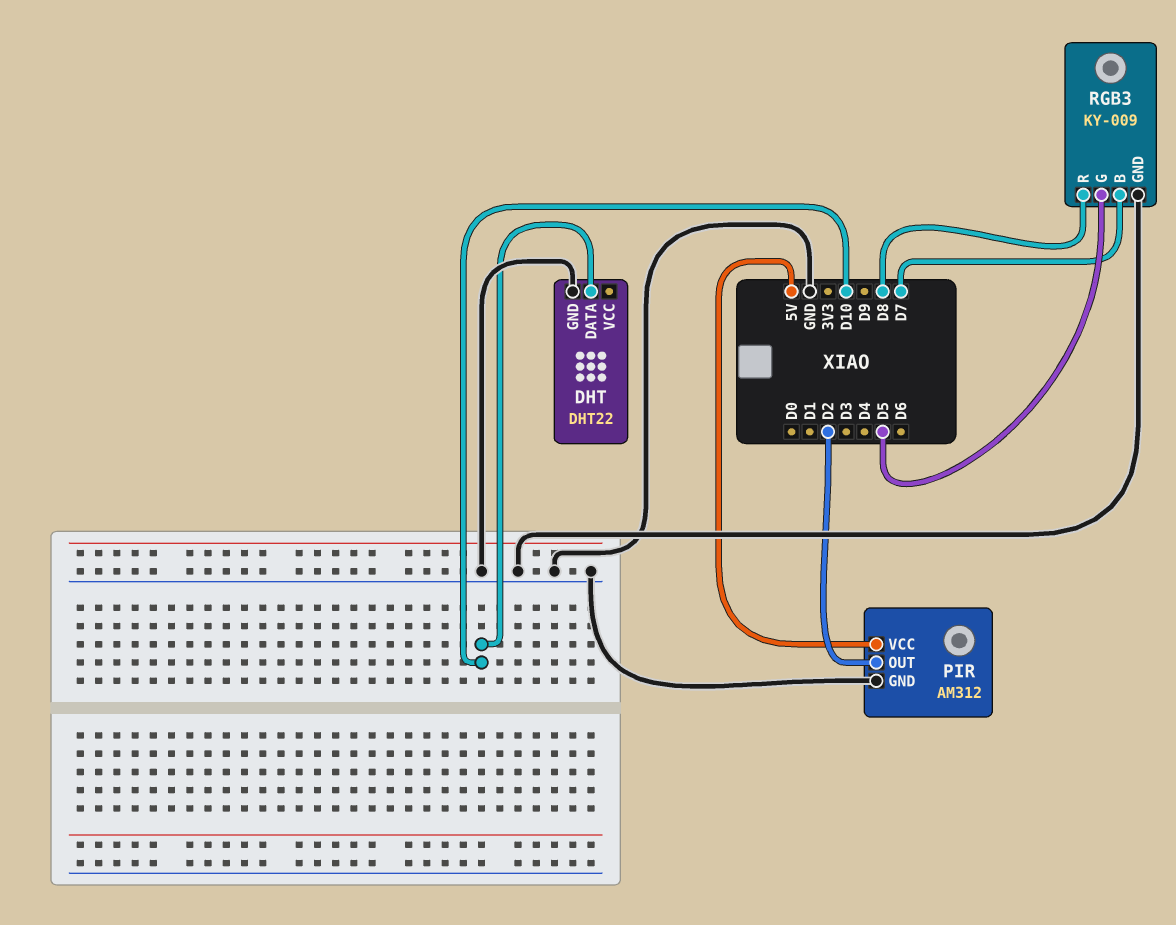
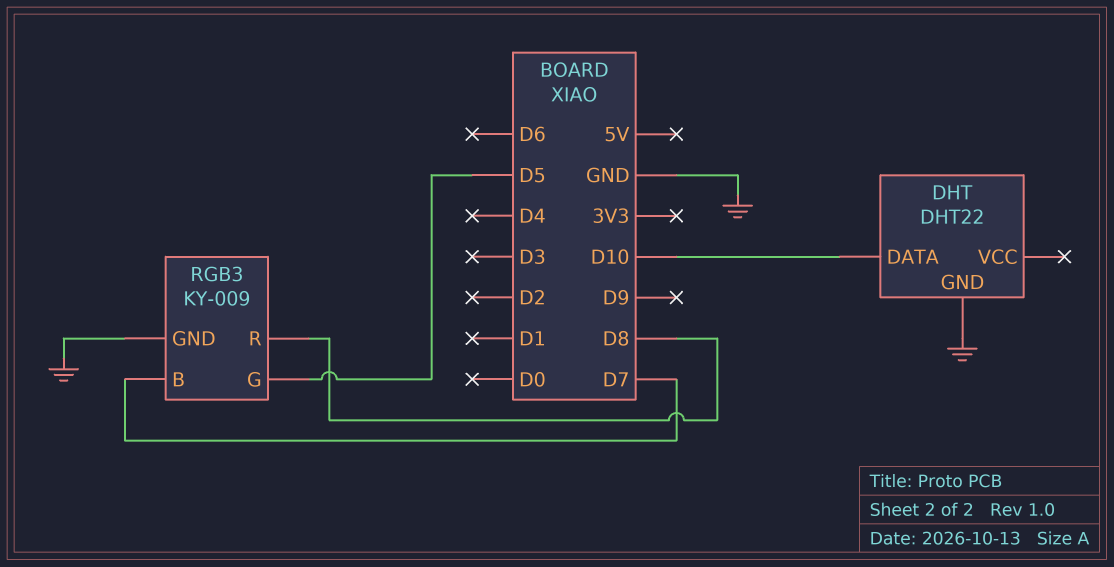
PIR: AM312 -> none
PIR pin GND: GND -> none
PIR pin OUT: D2 -> none
PIR pin VCC: 5V -> none

